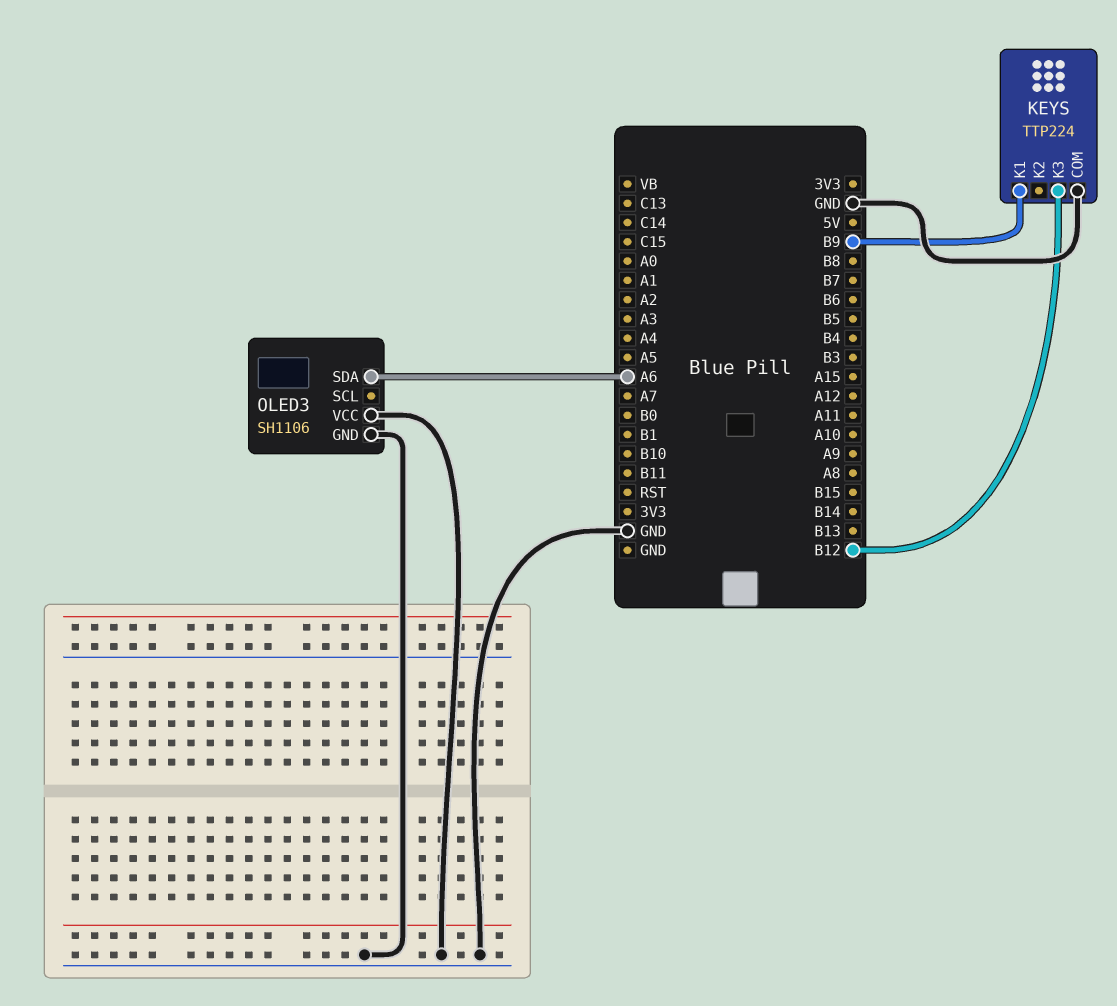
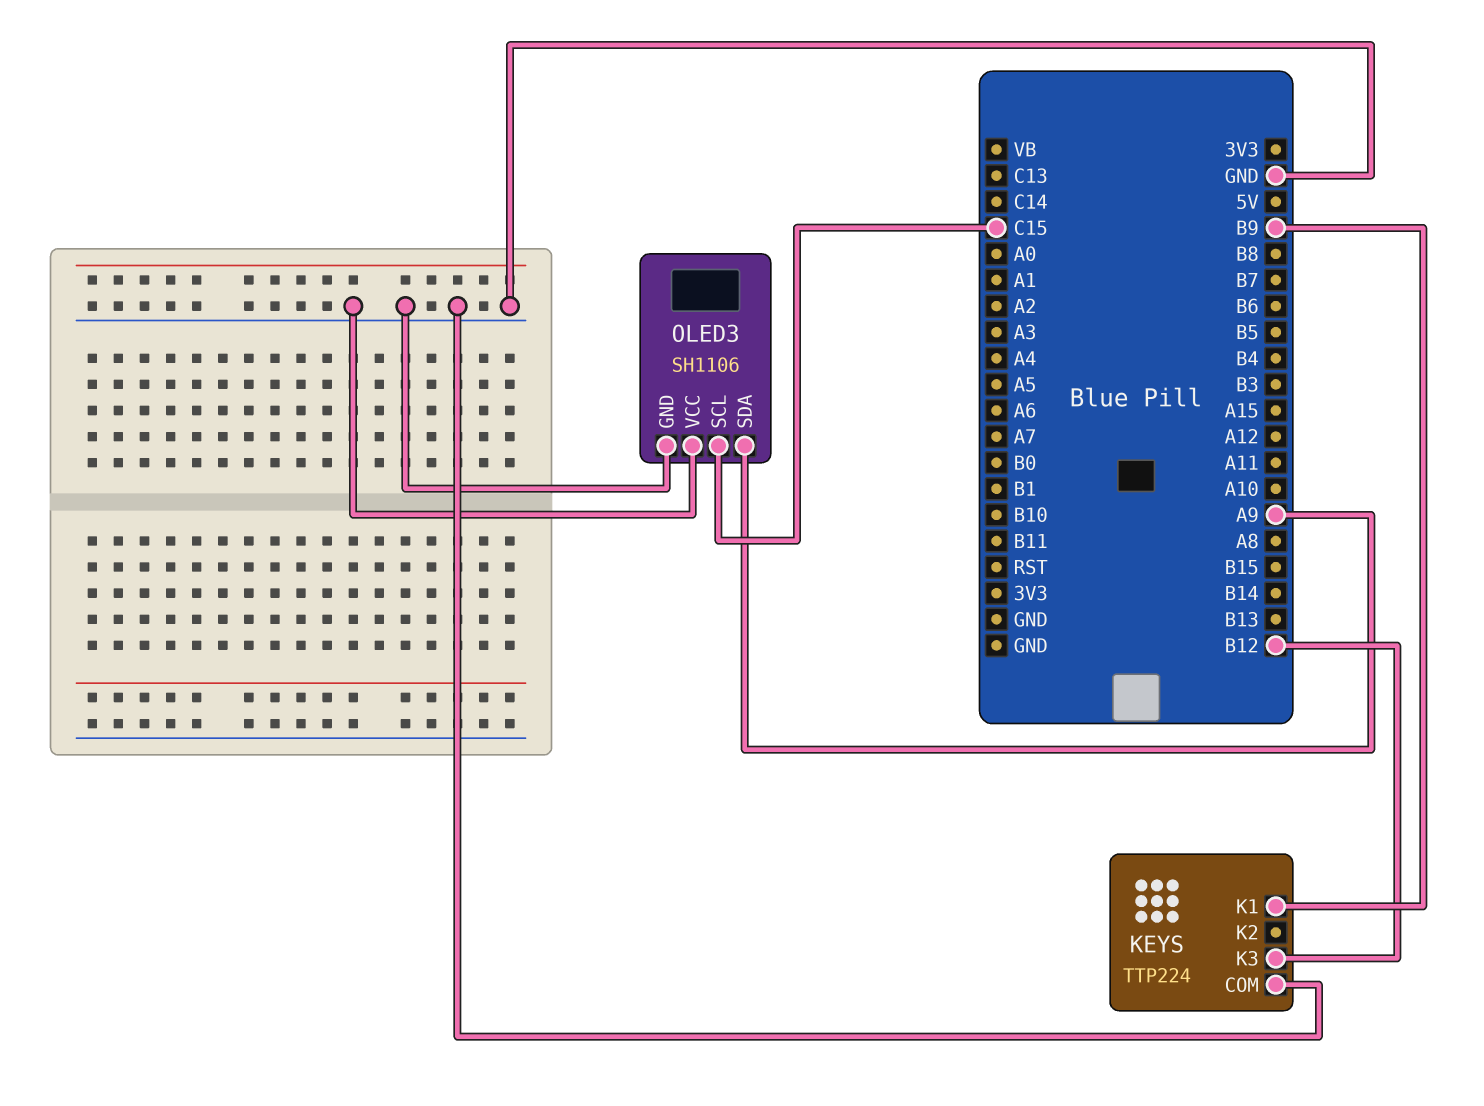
OLED3 pin SCL: none -> C15
OLED3 pin SDA: A6 -> A9

